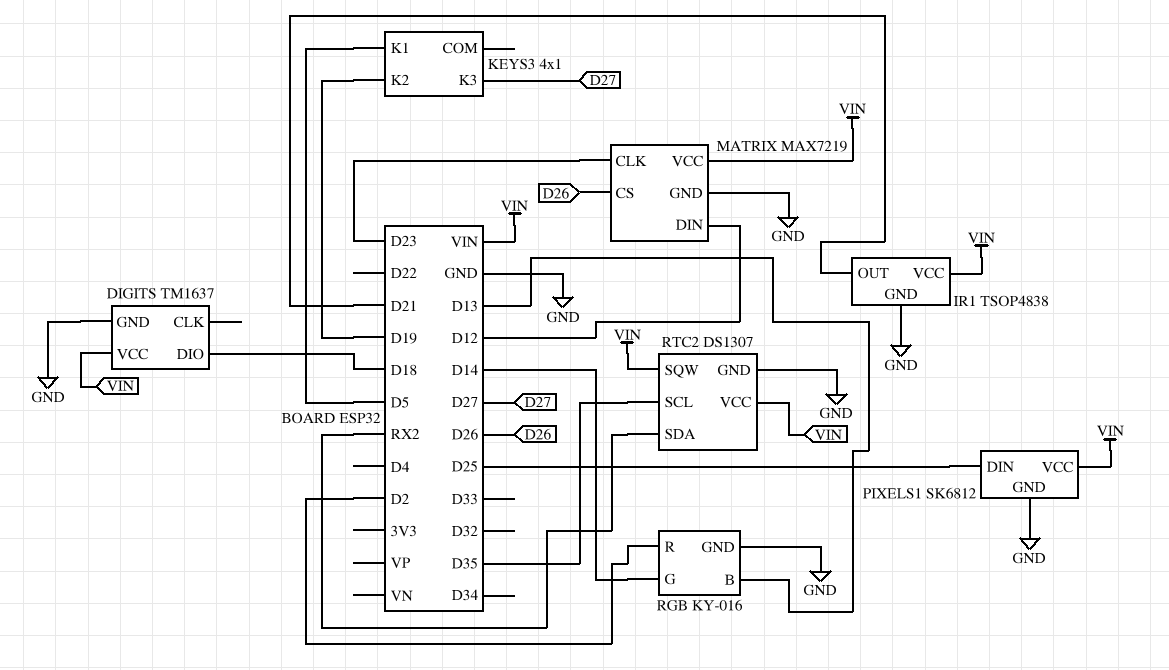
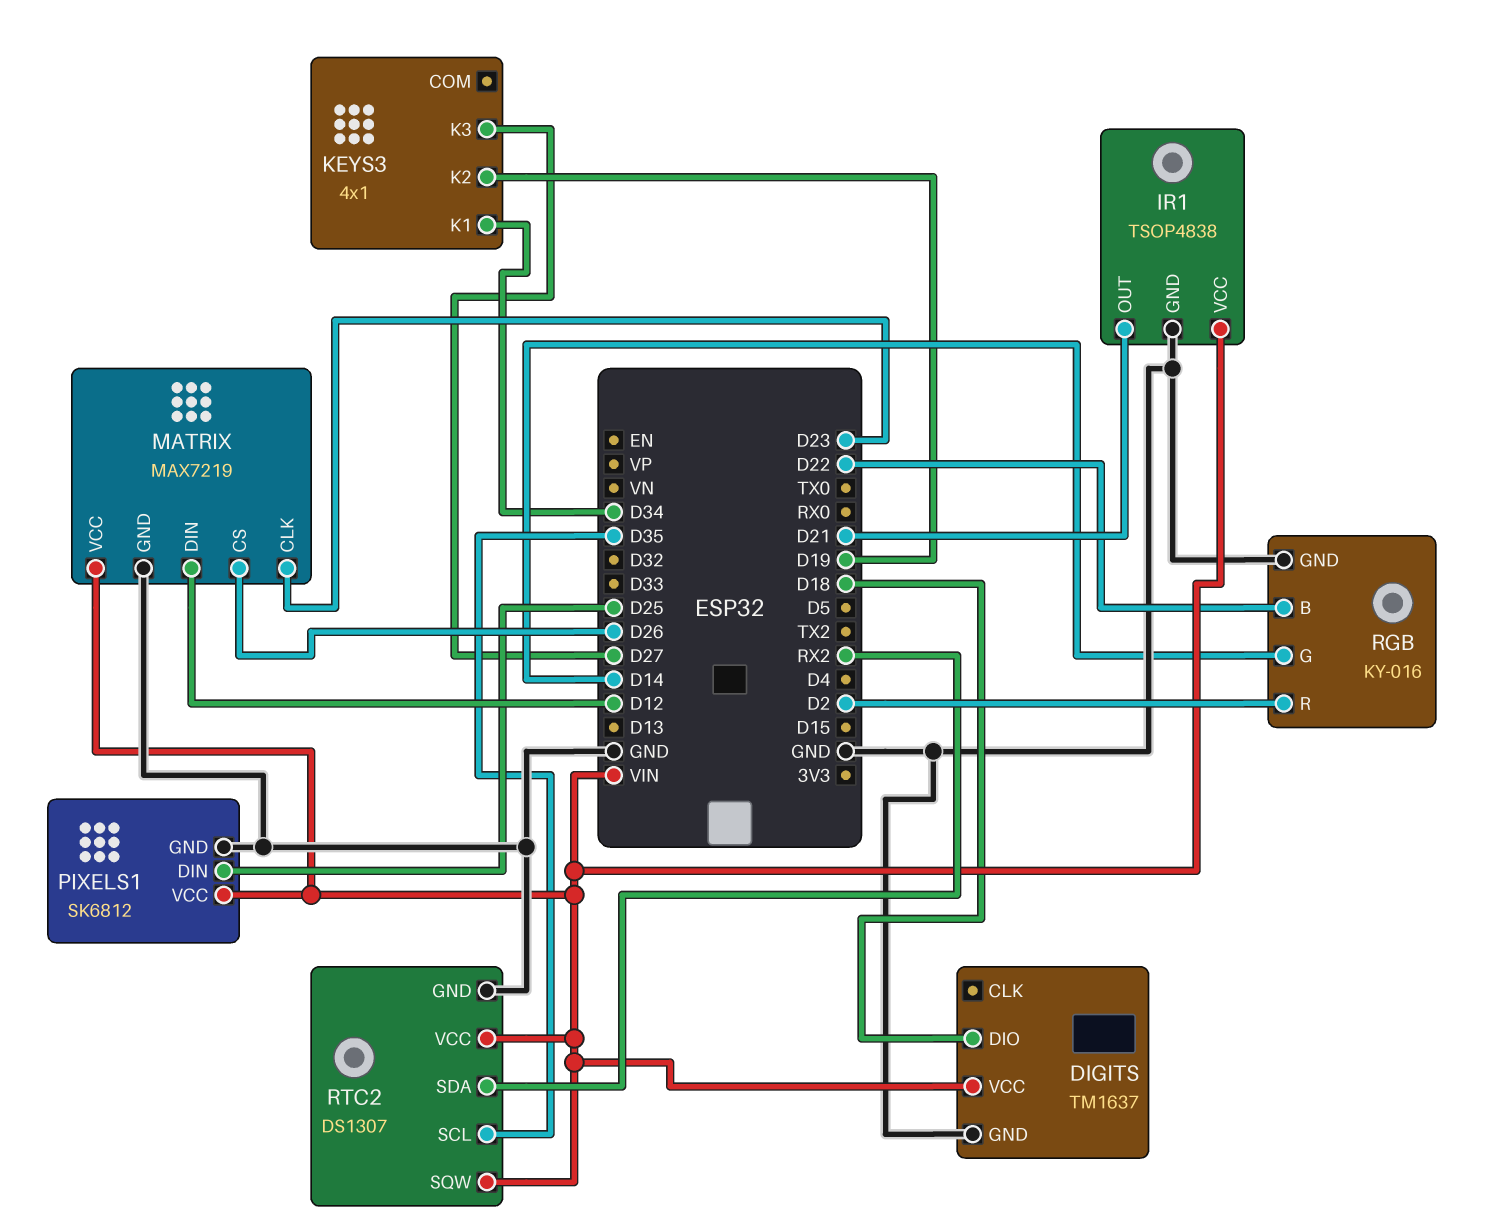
KEYS3 pin K1: D5 -> D34
RGB pin B: D13 -> D22

